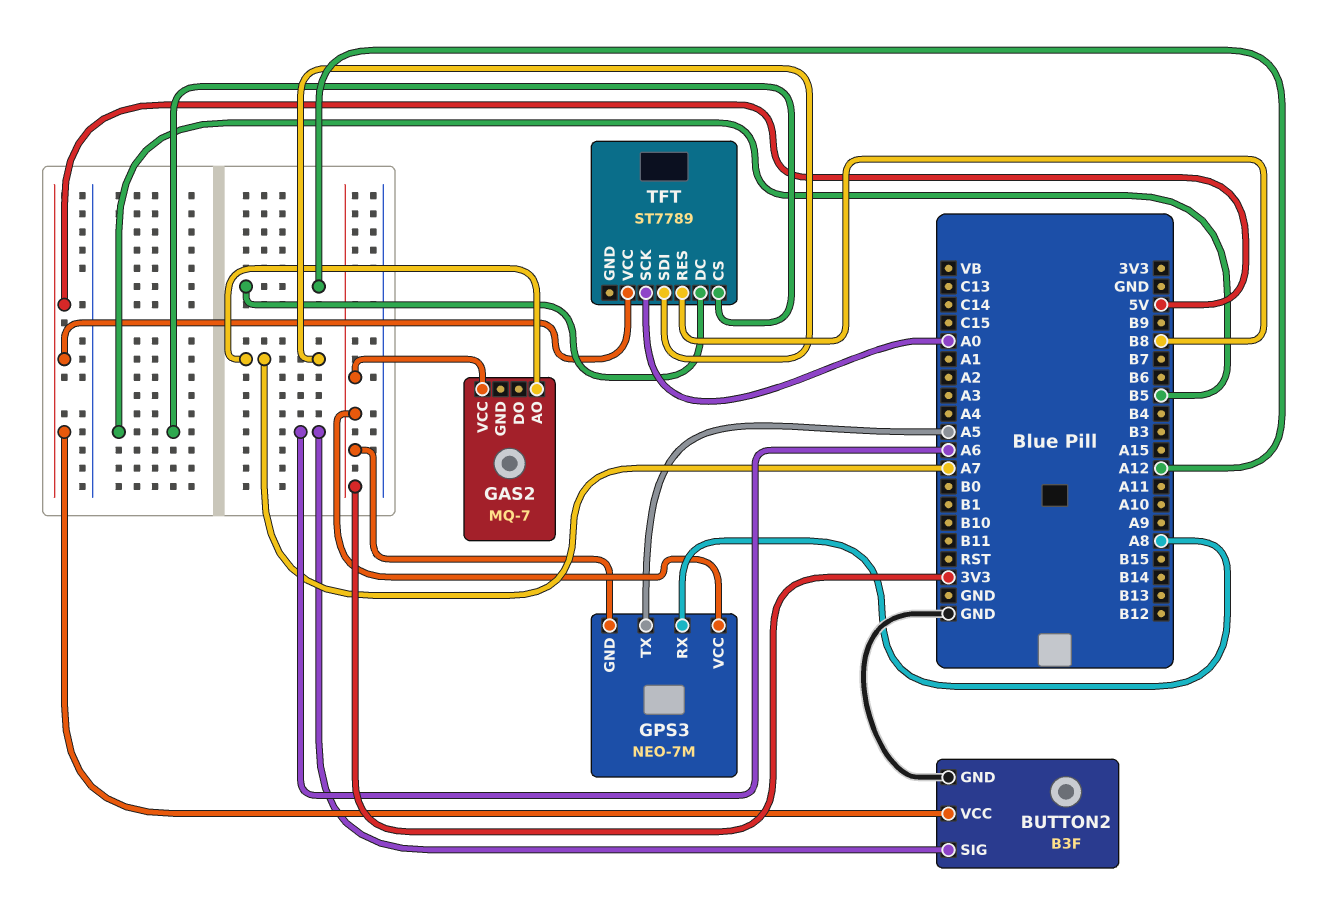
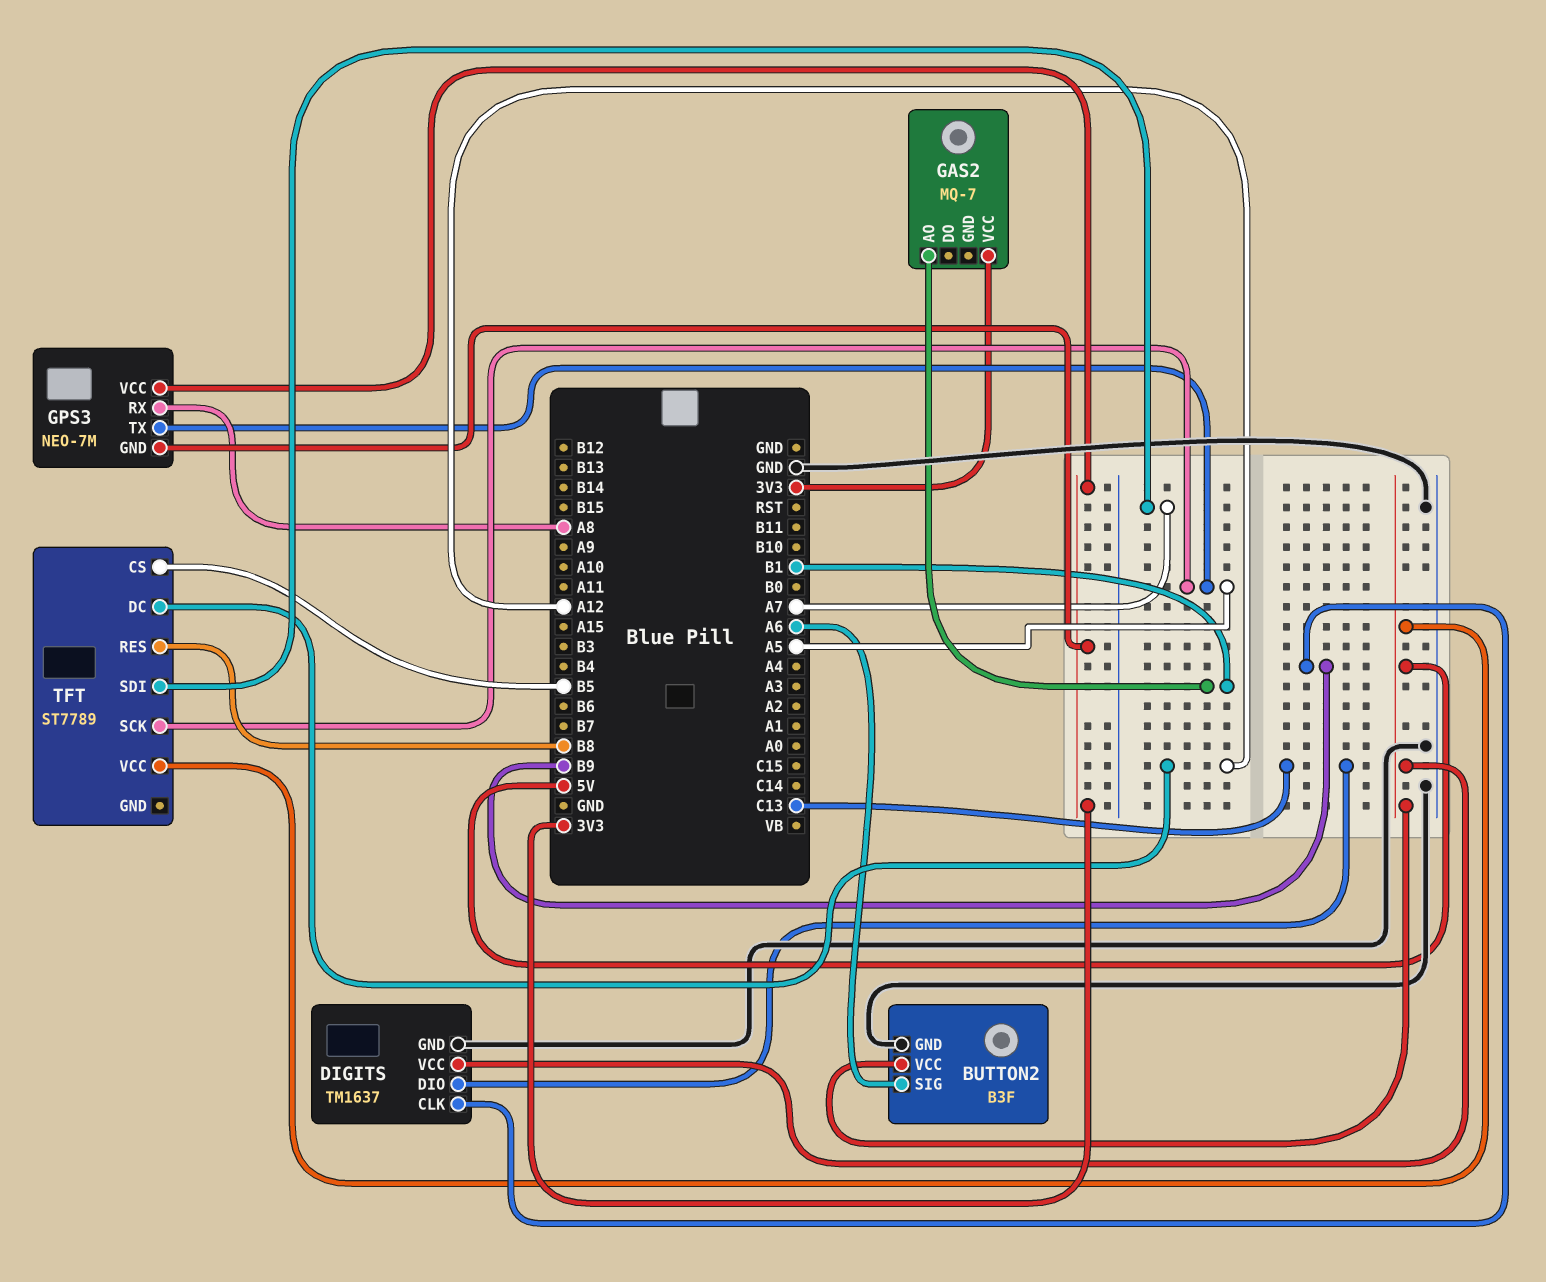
DIGITS: none -> TM1637
DIGITS pin CLK: none -> B9
DIGITS pin DIO: none -> C13
DIGITS pin GND: none -> GND
DIGITS pin VCC: none -> 5V
GAS2 pin AO: A7 -> B1
TFT pin SCK: A0 -> A5

